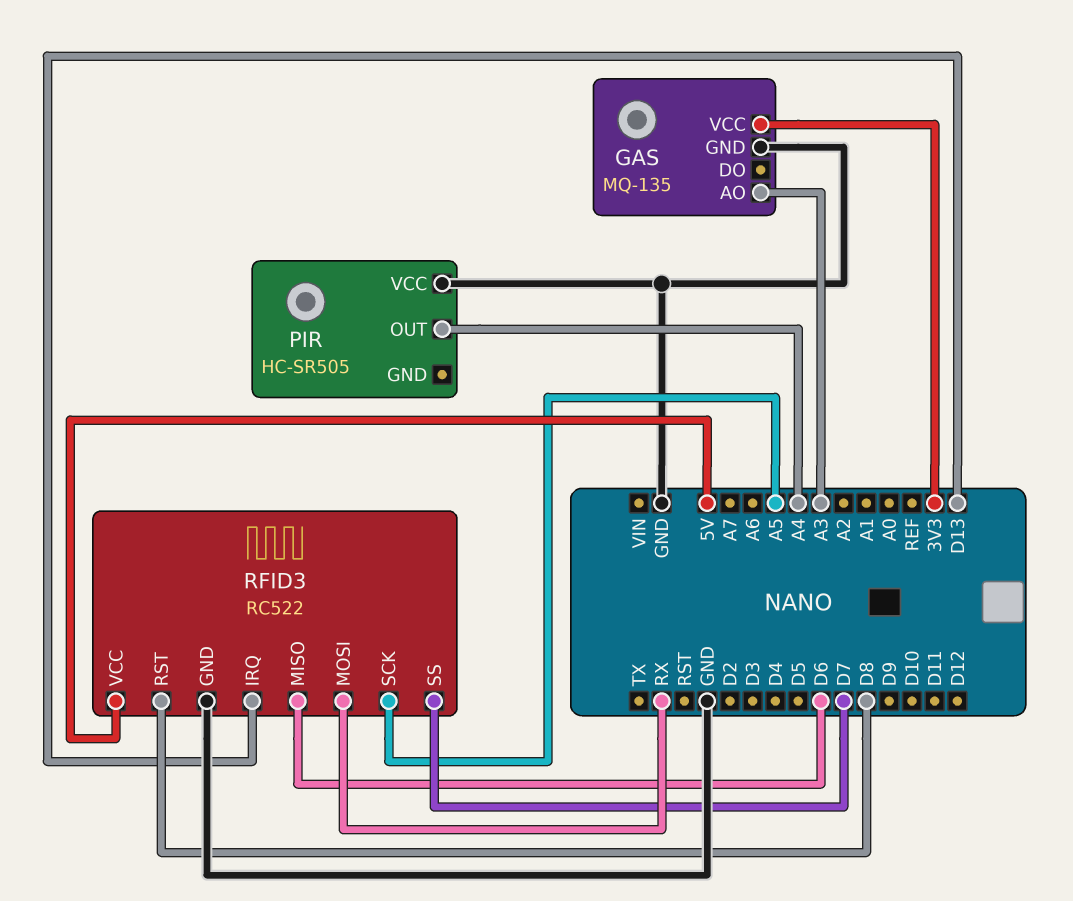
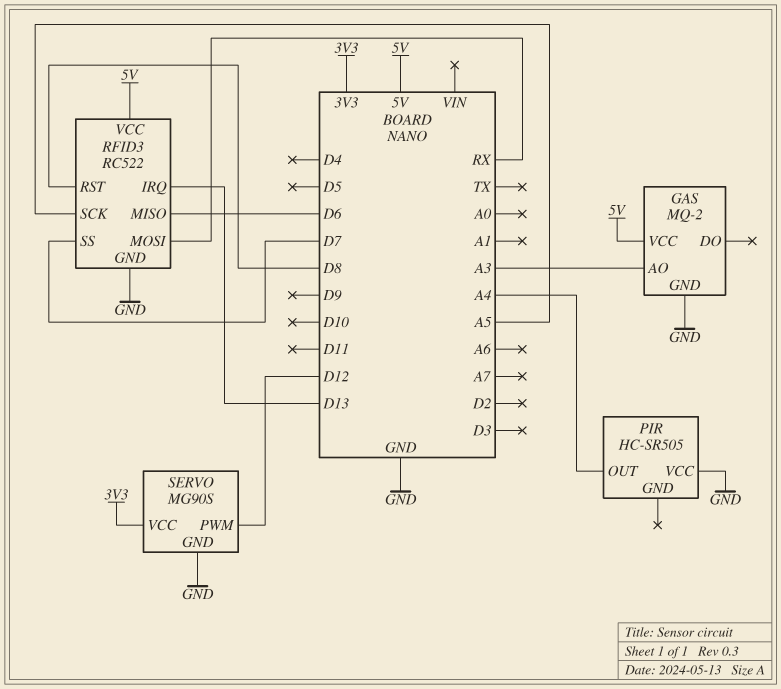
GAS: MQ-135 -> MQ-2
GAS pin VCC: 3V3 -> 5V
SERVO: none -> MG90S
SERVO pin GND: none -> GND
SERVO pin PWM: none -> D12
SERVO pin VCC: none -> 3V3

